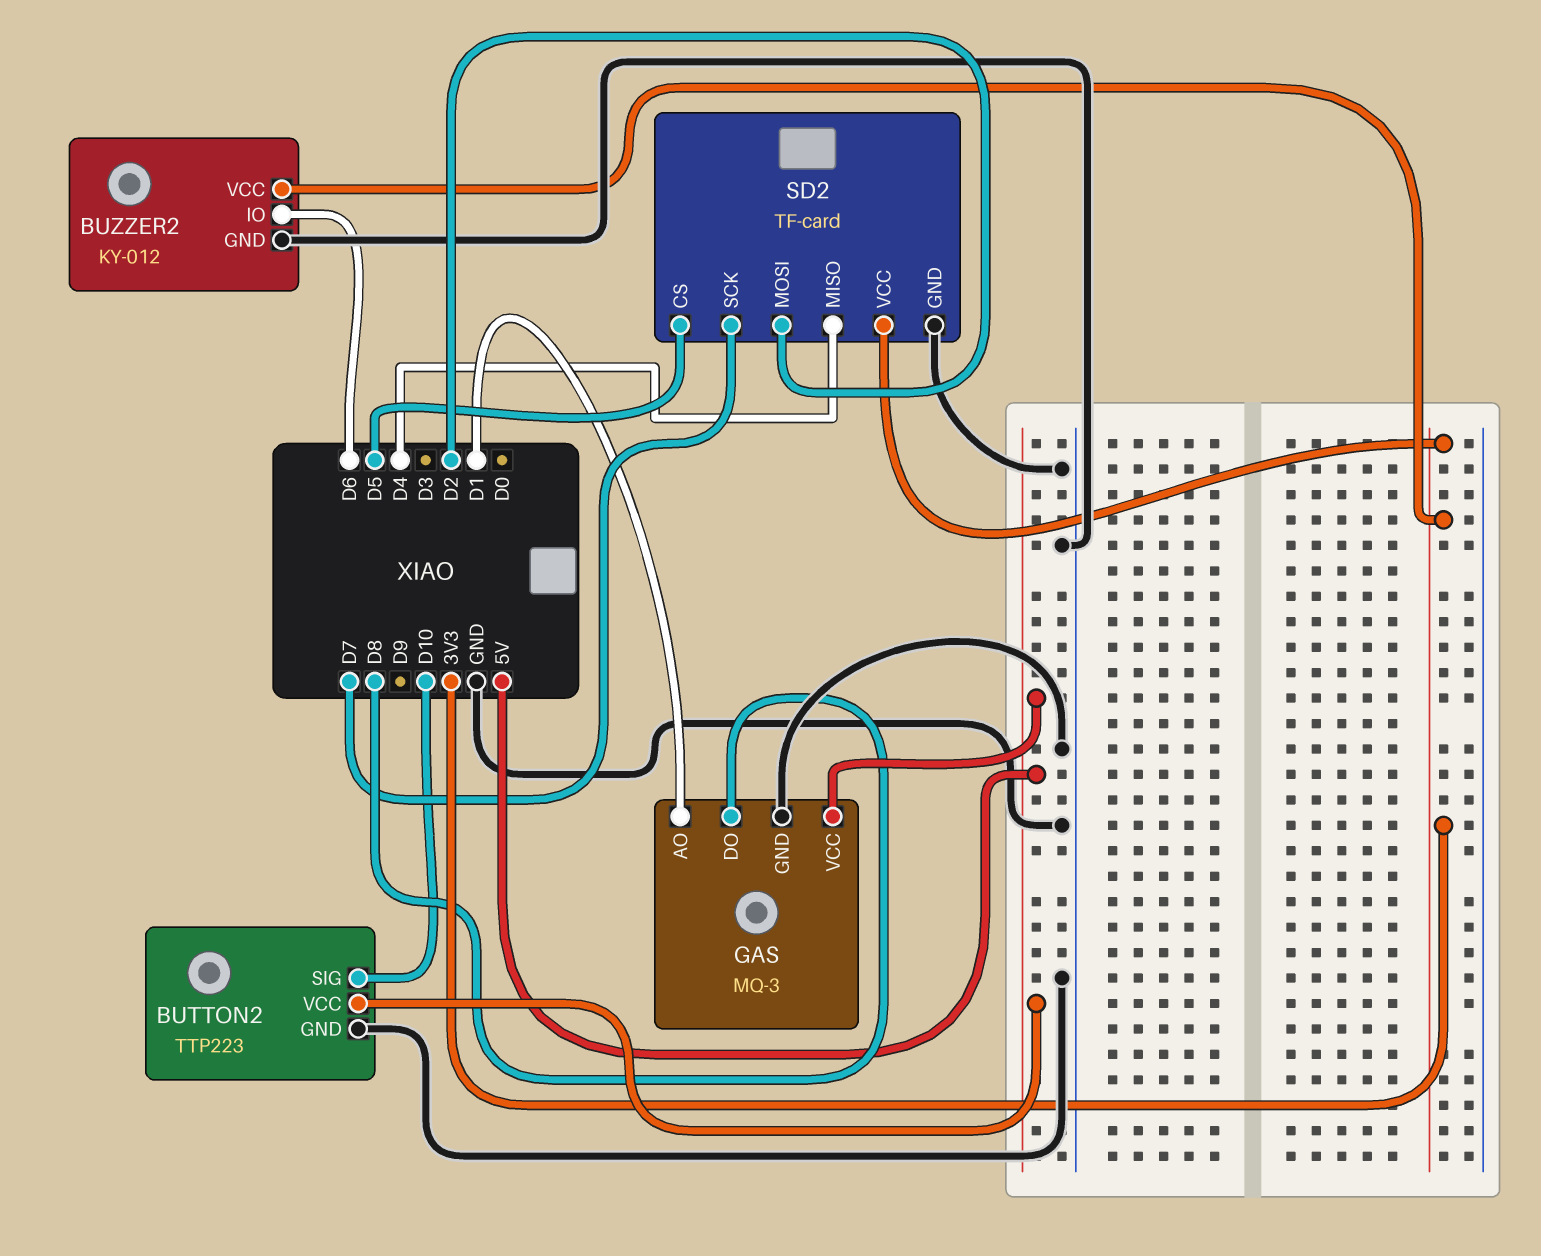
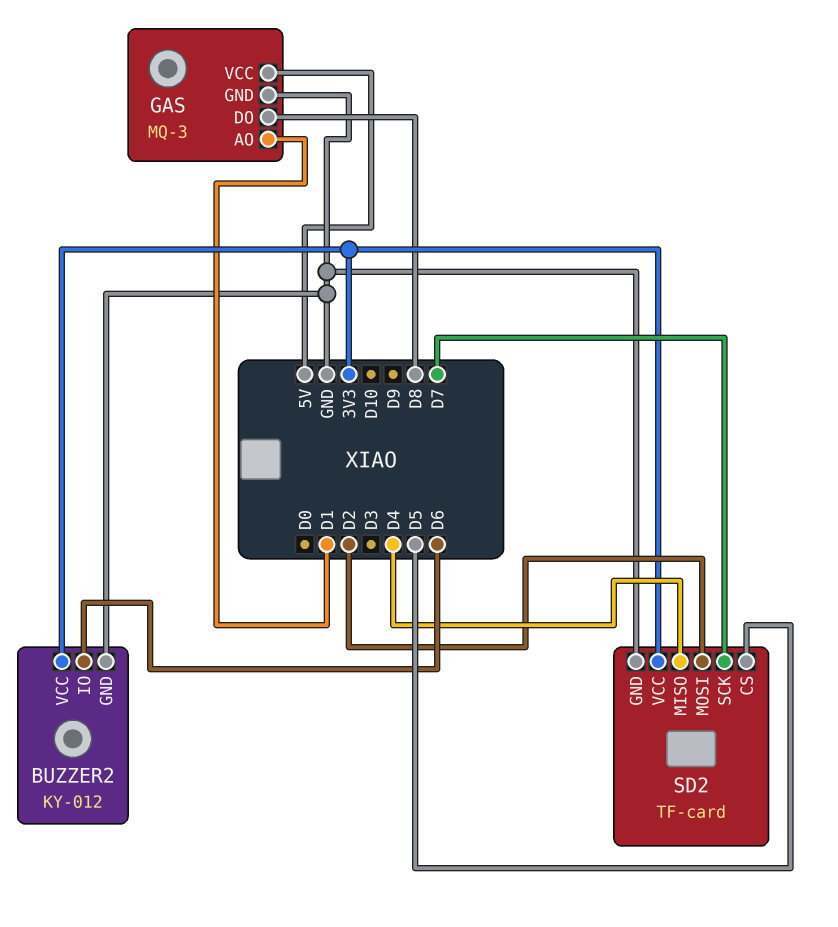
BUTTON2: TTP223 -> none
BUTTON2 pin GND: GND -> none
BUTTON2 pin SIG: D10 -> none
BUTTON2 pin VCC: 5V -> none

